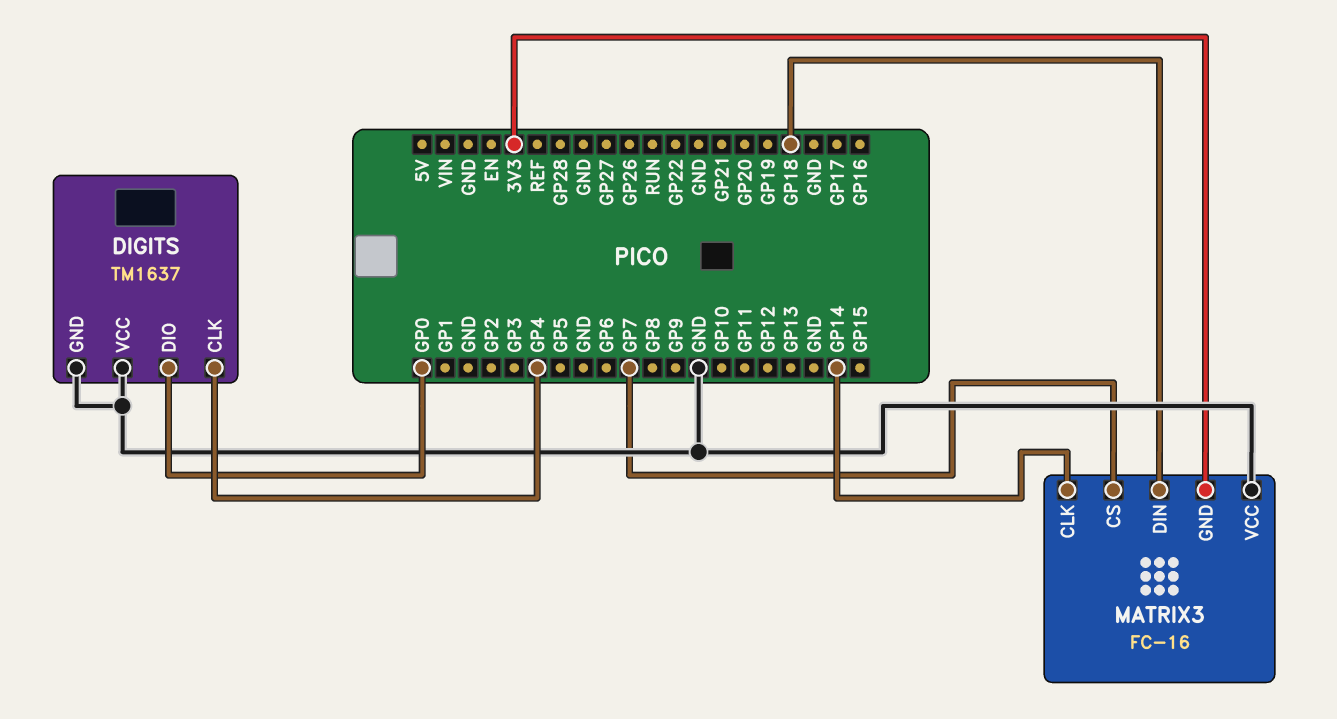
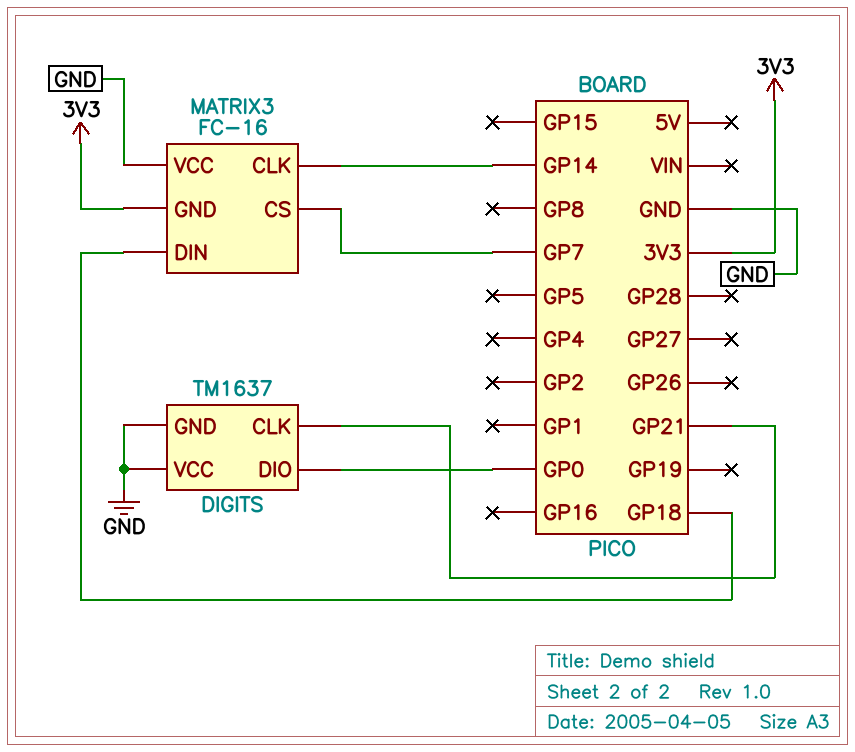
DIGITS pin CLK: GP4 -> GP21

